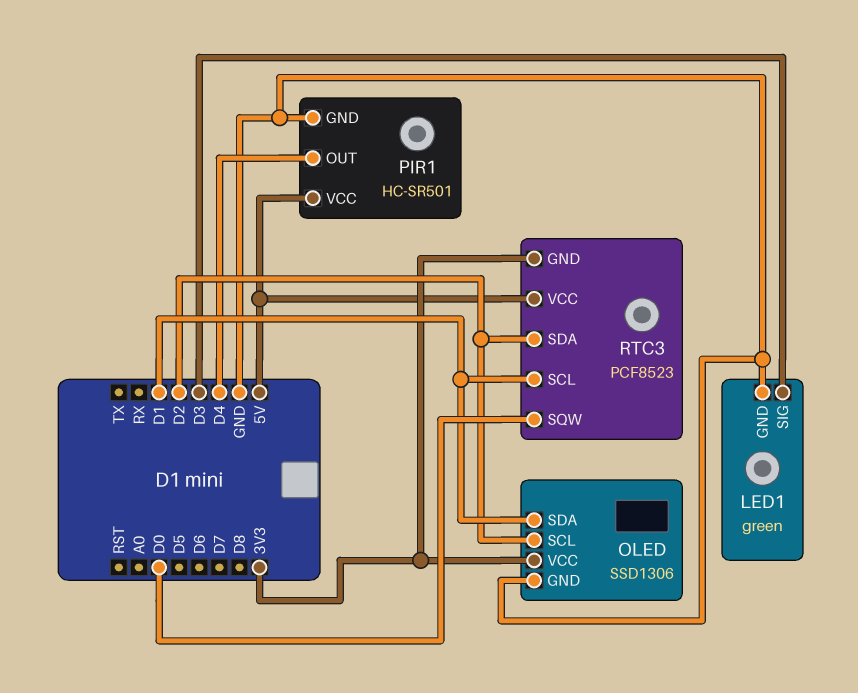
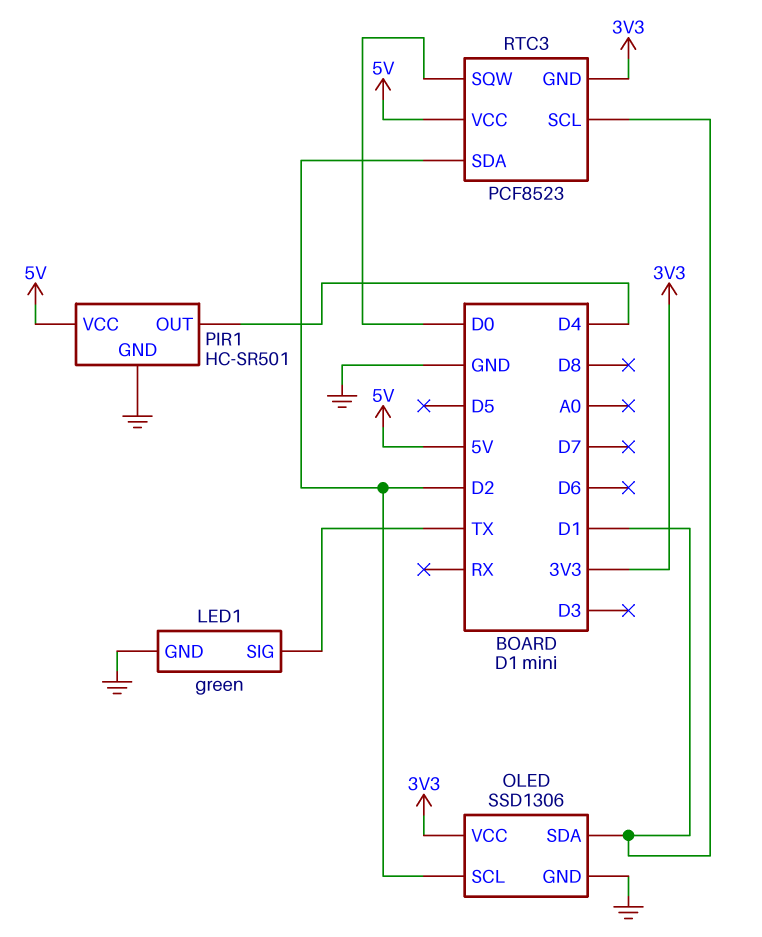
LED1 pin SIG: D3 -> TX

